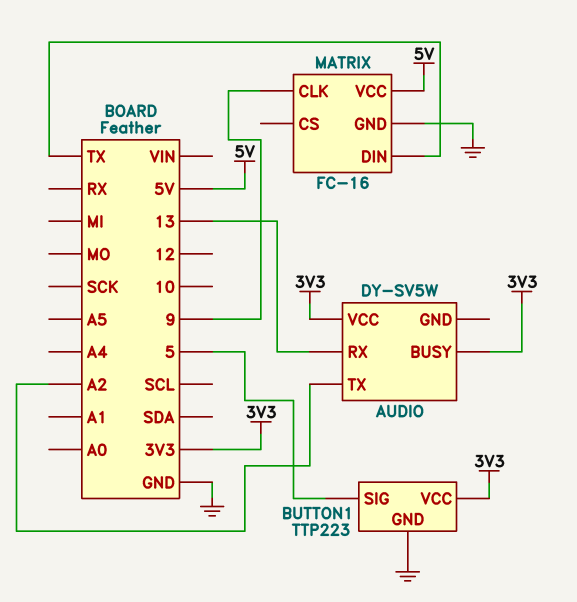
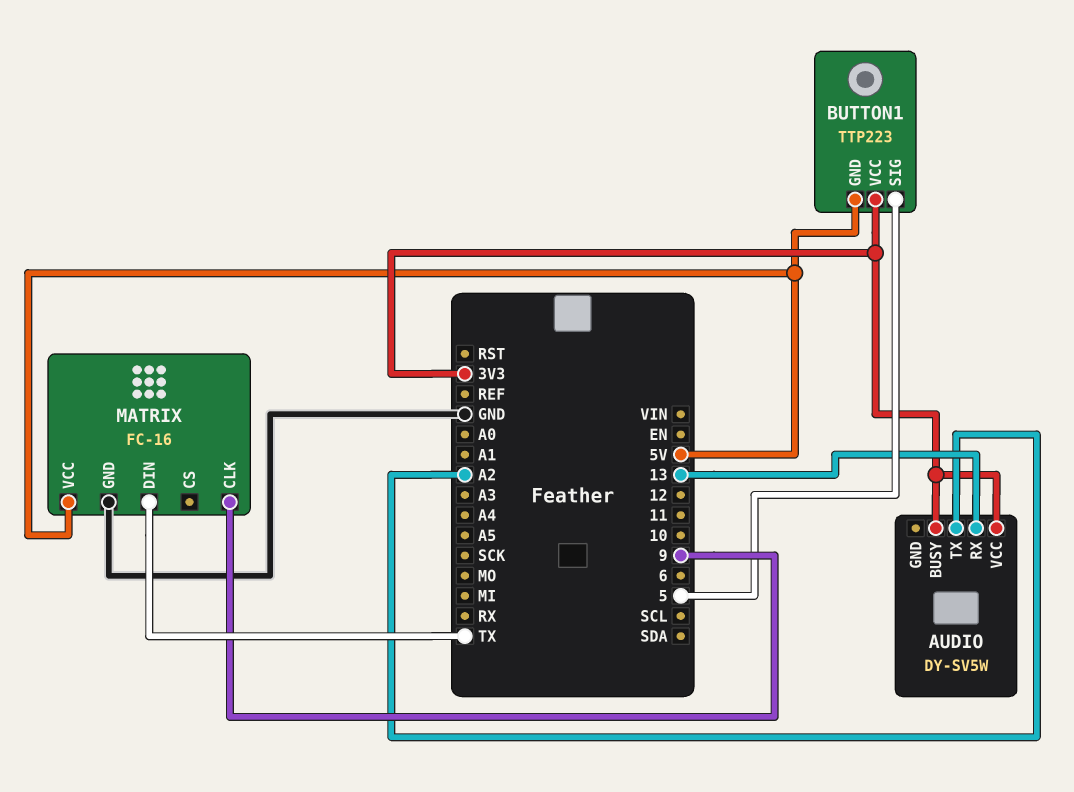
BUTTON1 pin GND: GND -> 5V

